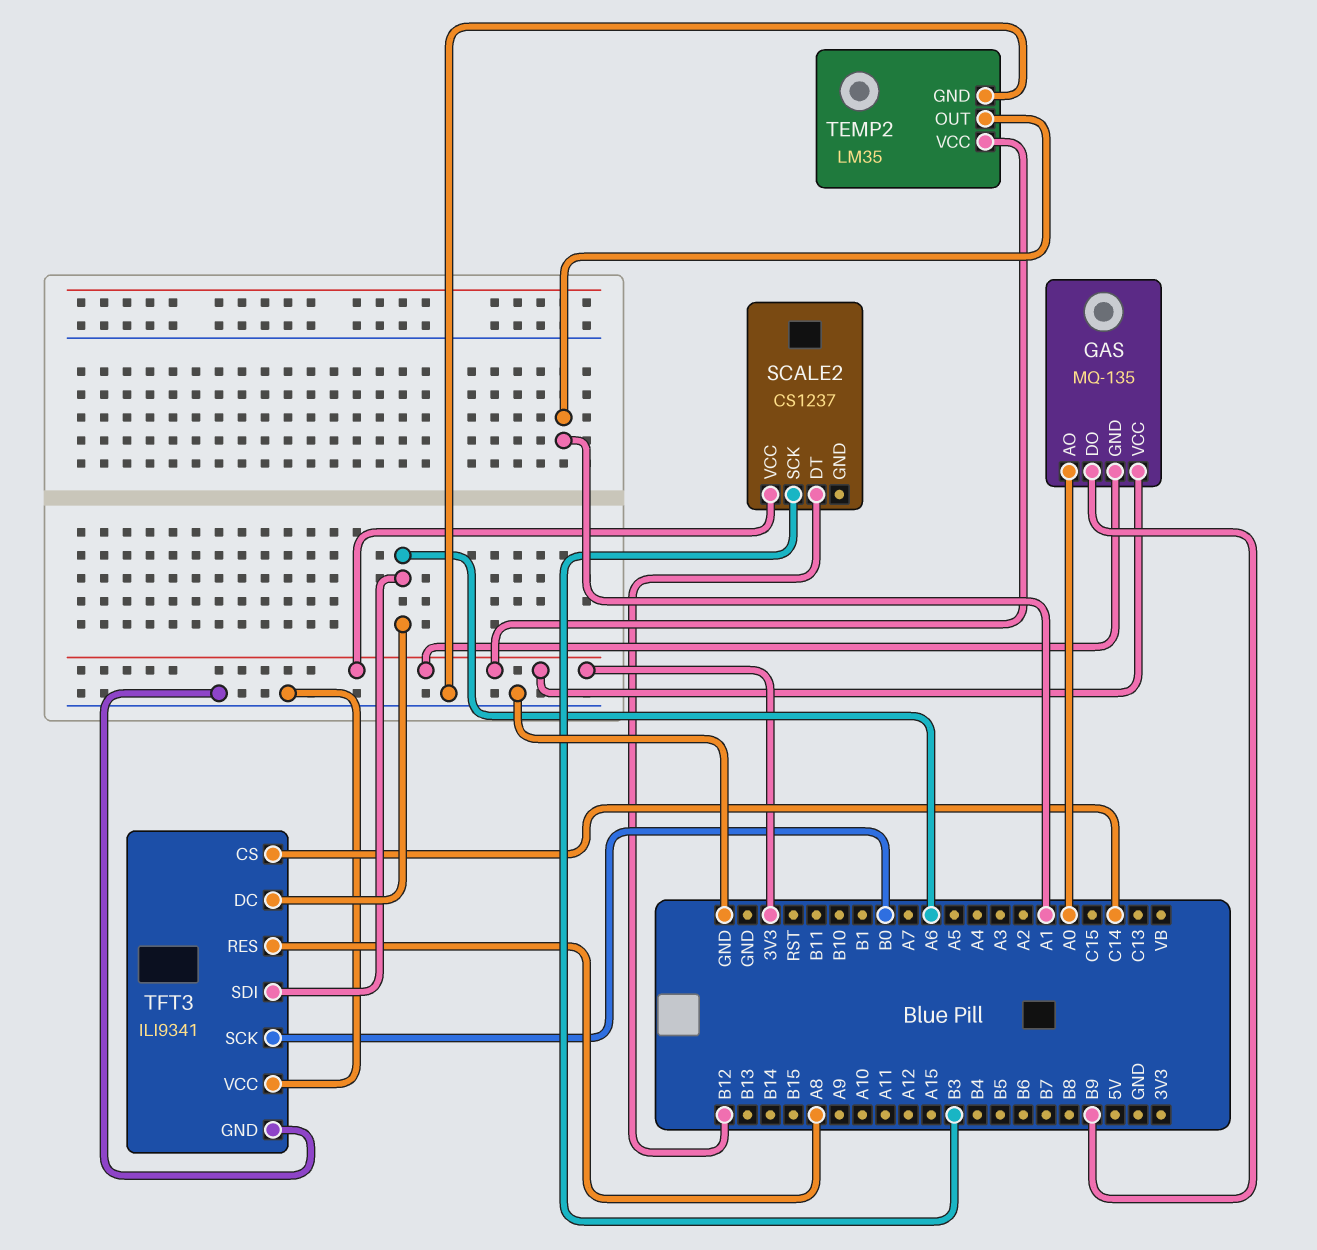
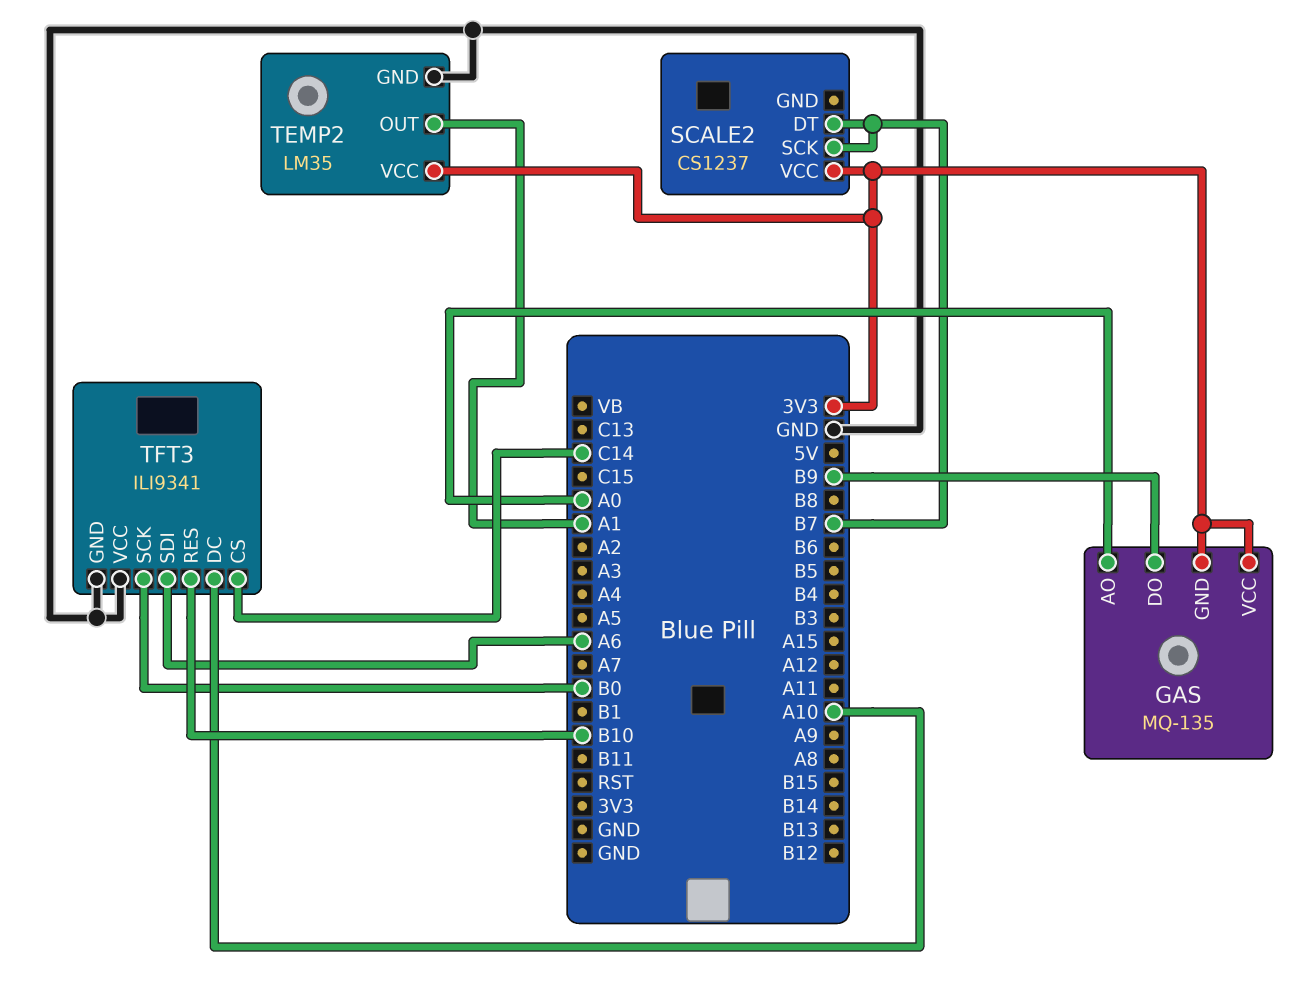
SCALE2 pin DT: B12 -> B7
SCALE2 pin SCK: B3 -> B7
TFT3 pin DC: A6 -> A10
TFT3 pin RES: A8 -> B10

